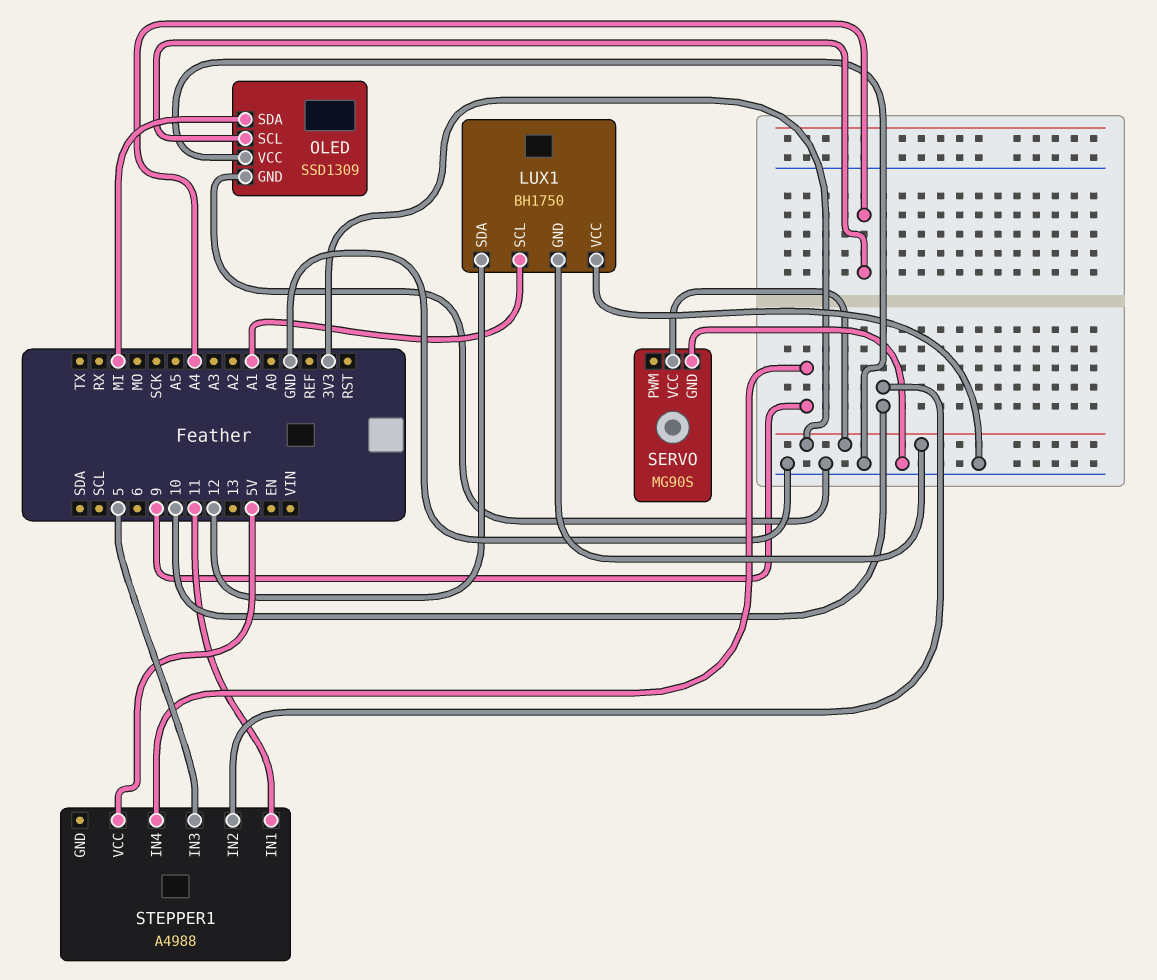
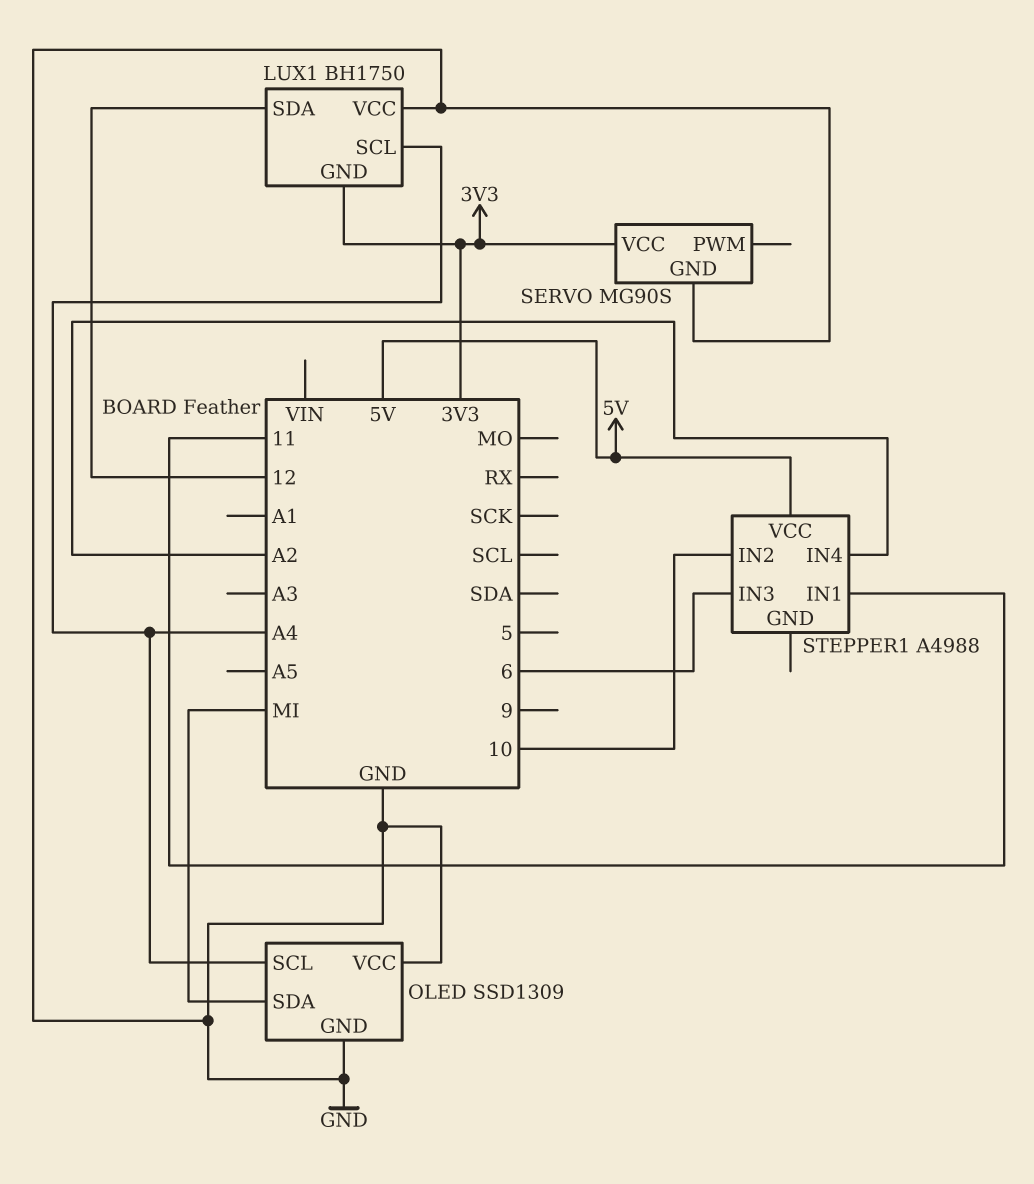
LUX1 pin SCL: A1 -> A4
STEPPER1 pin IN3: 5 -> 6
STEPPER1 pin IN4: 9 -> A2

